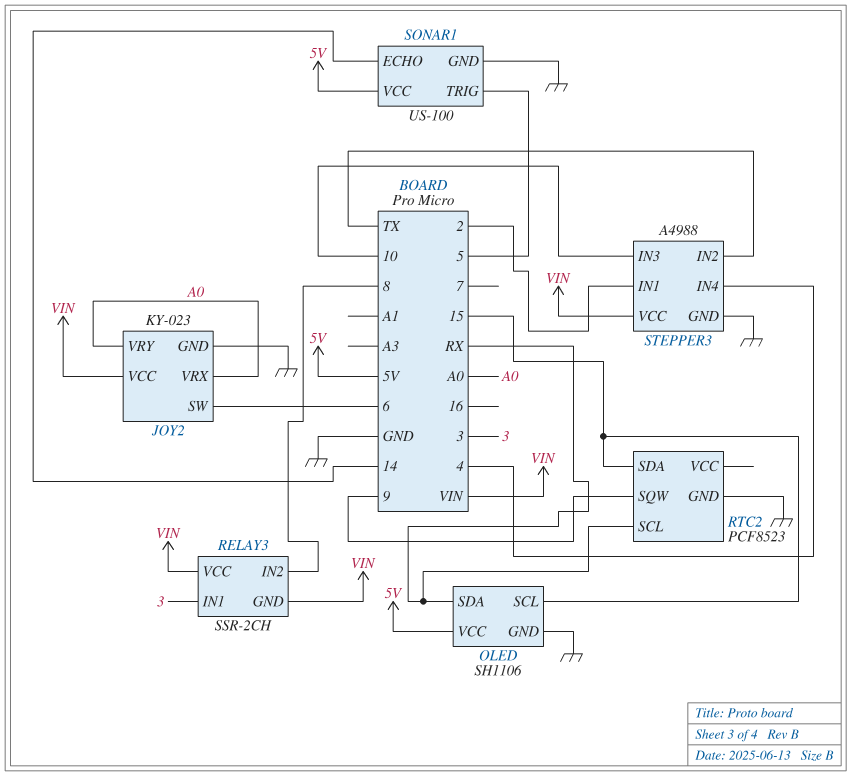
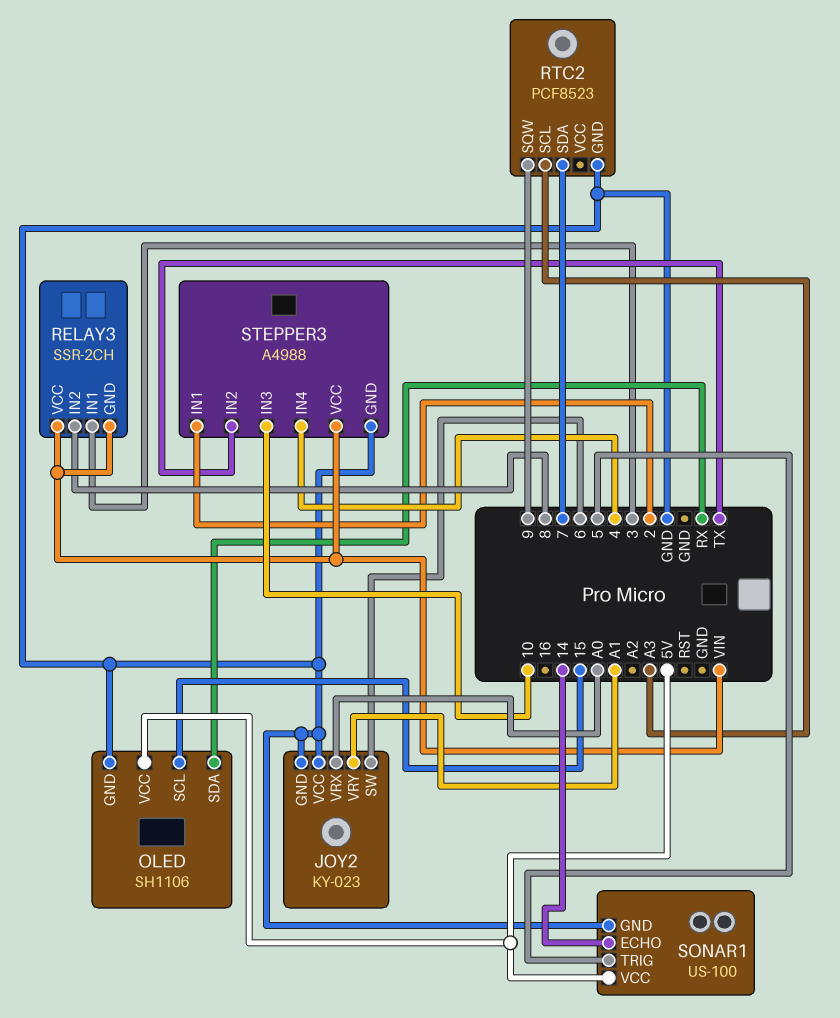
JOY2 pin VCC: VIN -> GND
JOY2 pin VRY: A0 -> A1
RTC2 pin SCL: RX -> A3
RTC2 pin SDA: 15 -> 7

